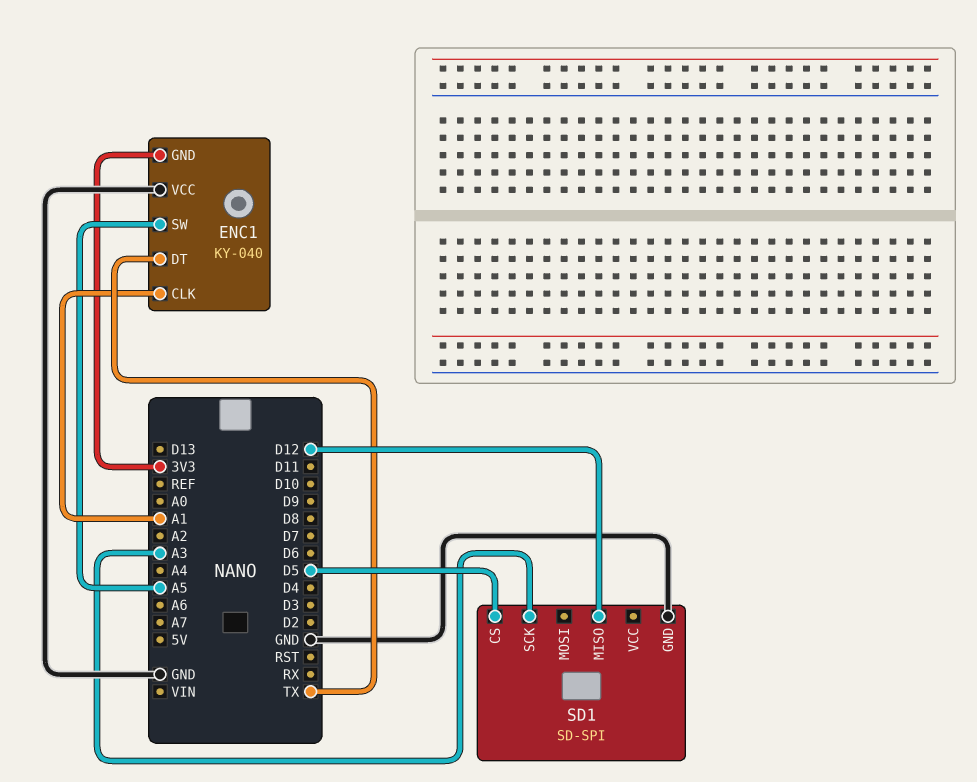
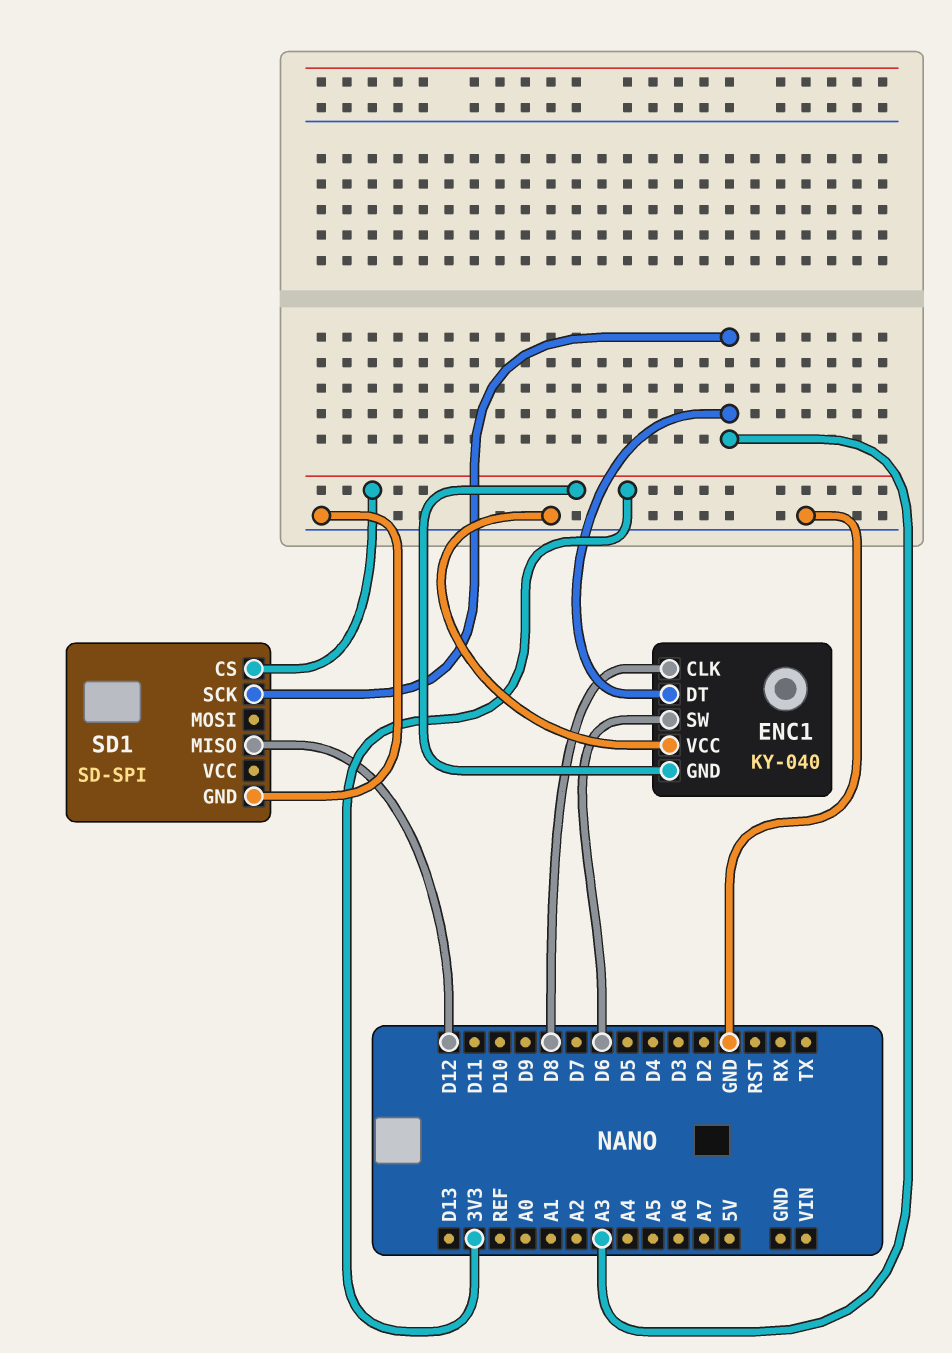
ENC1 pin CLK: A1 -> D8
ENC1 pin DT: TX -> A3
ENC1 pin SW: A5 -> D6
SD1 pin CS: D5 -> 3V3

